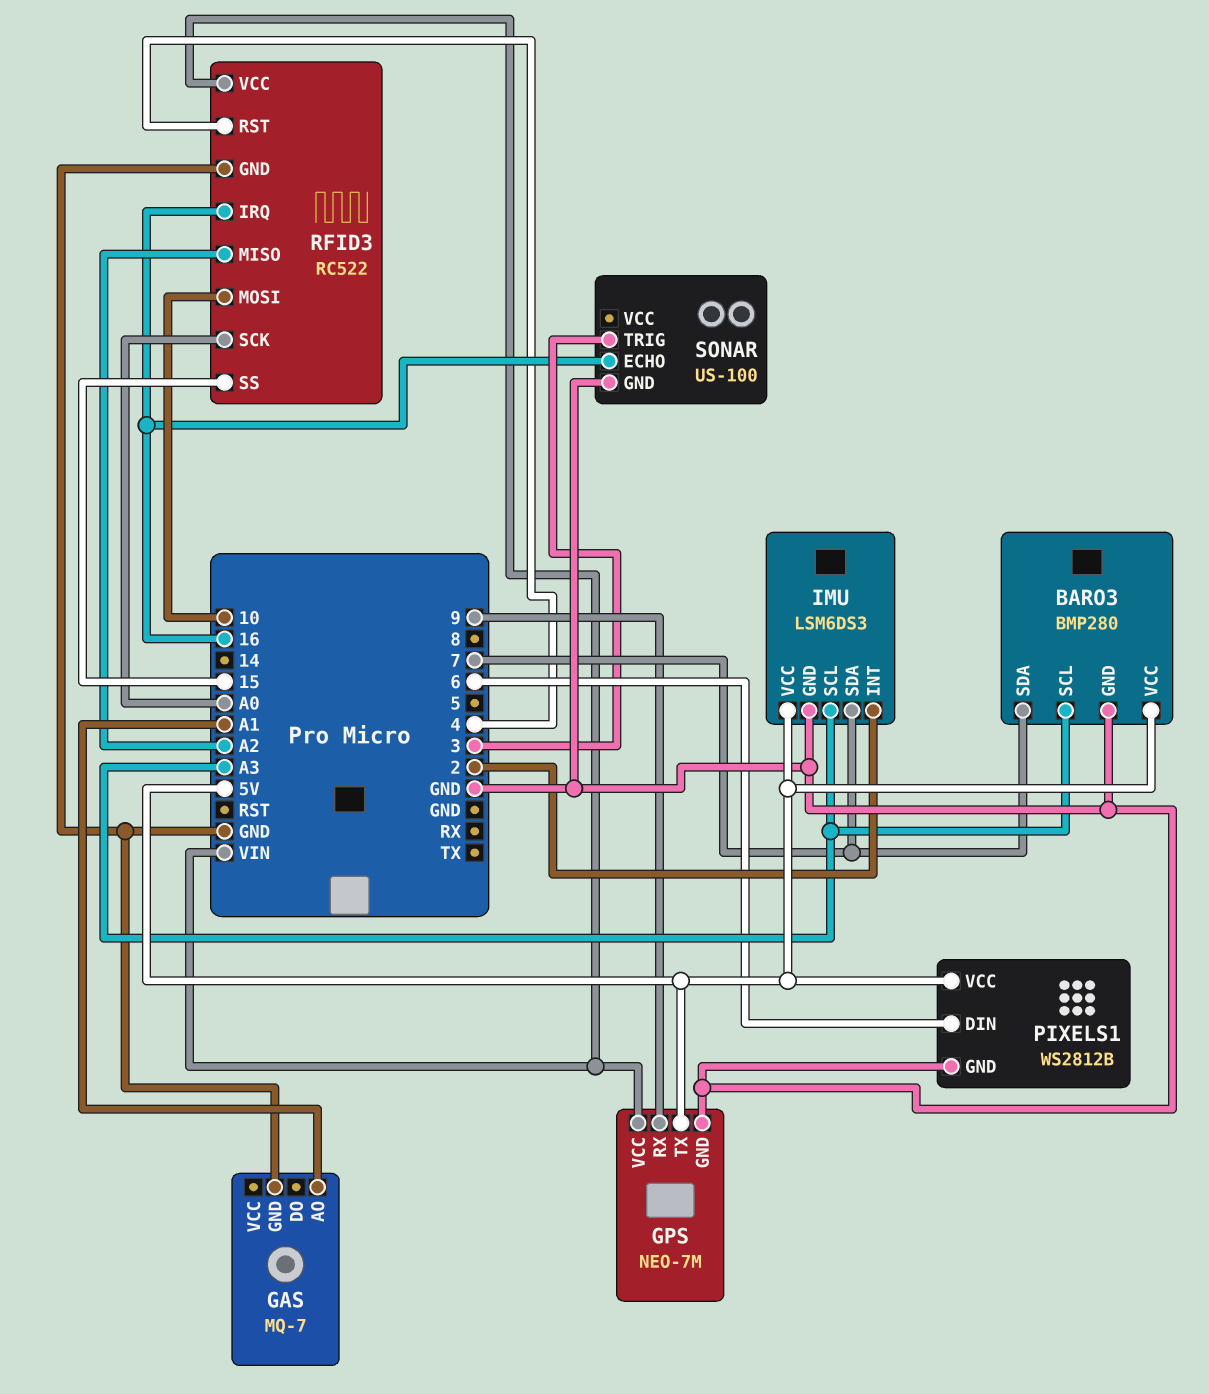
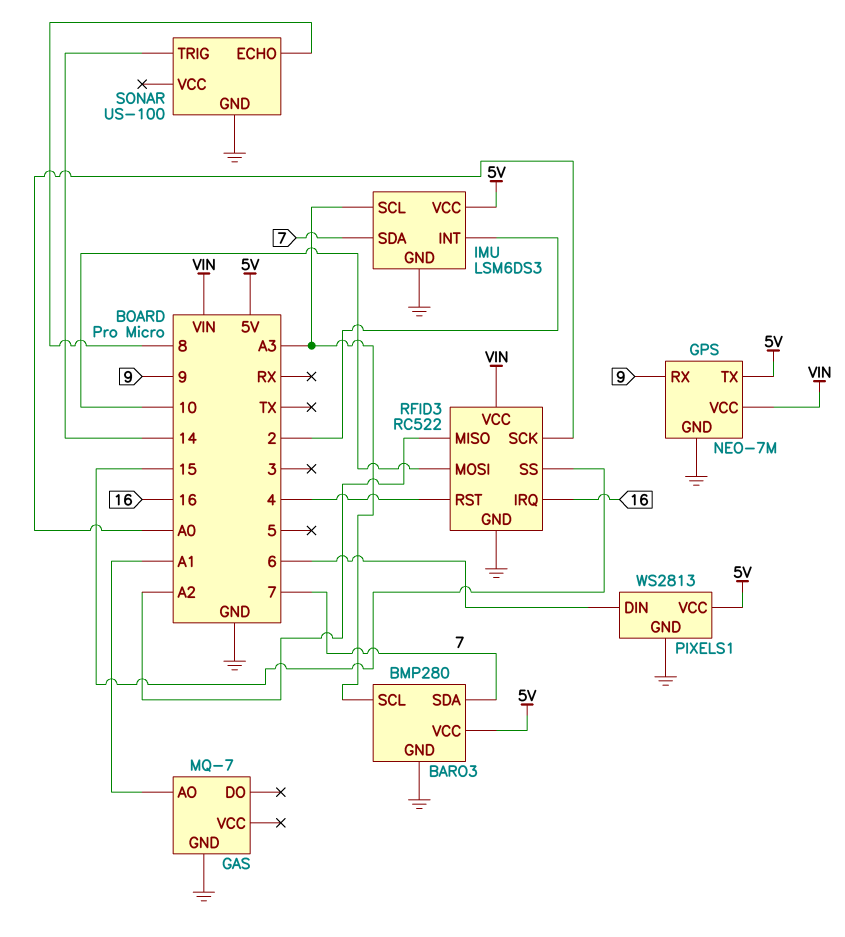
PIXELS1: WS2812B -> WS2813
SONAR pin ECHO: 16 -> 8
SONAR pin TRIG: 3 -> 14

